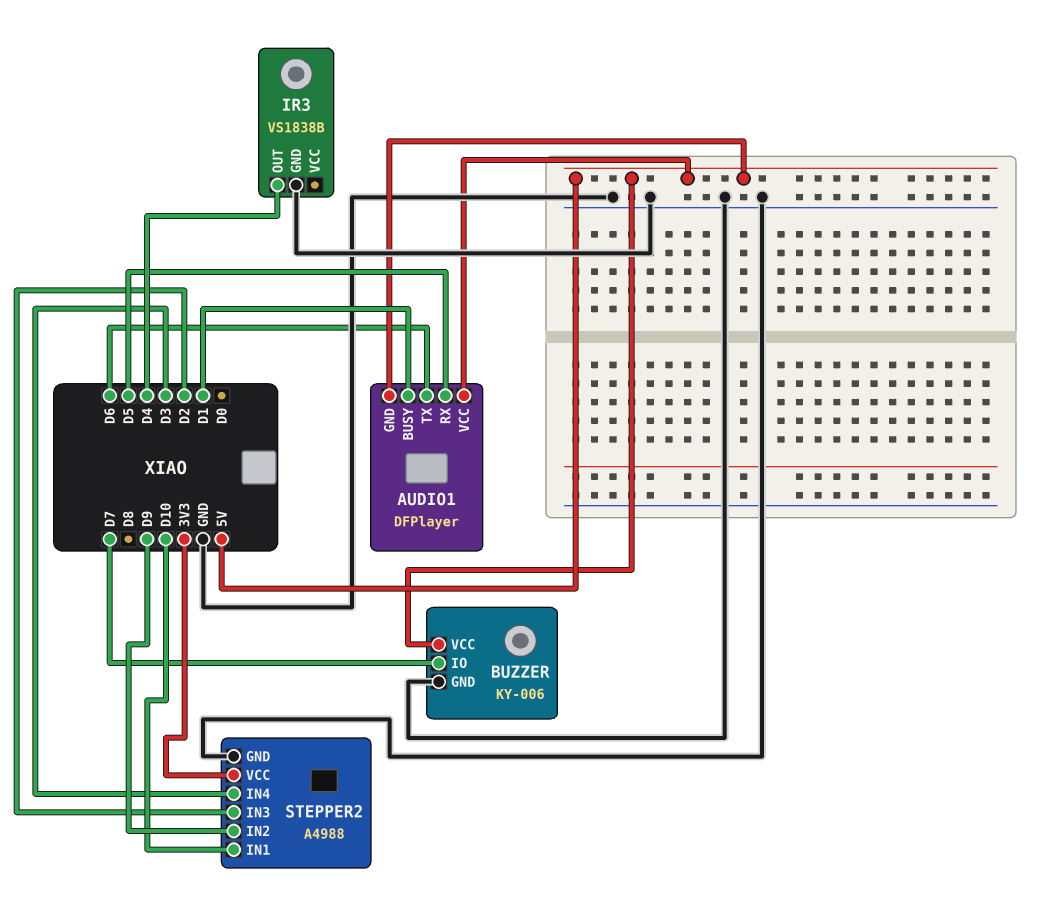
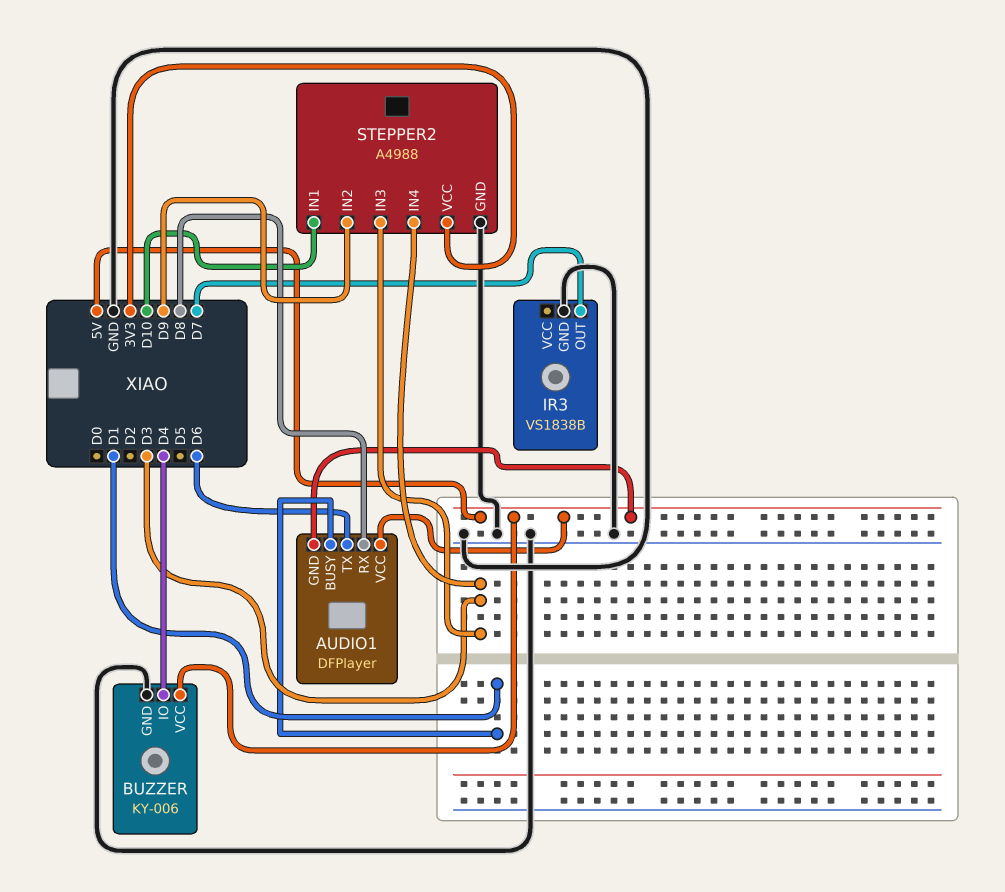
AUDIO1 pin RX: D5 -> D8
BUZZER pin IO: D7 -> D4
IR3 pin OUT: D4 -> D7
STEPPER2 pin IN3: D2 -> D3

